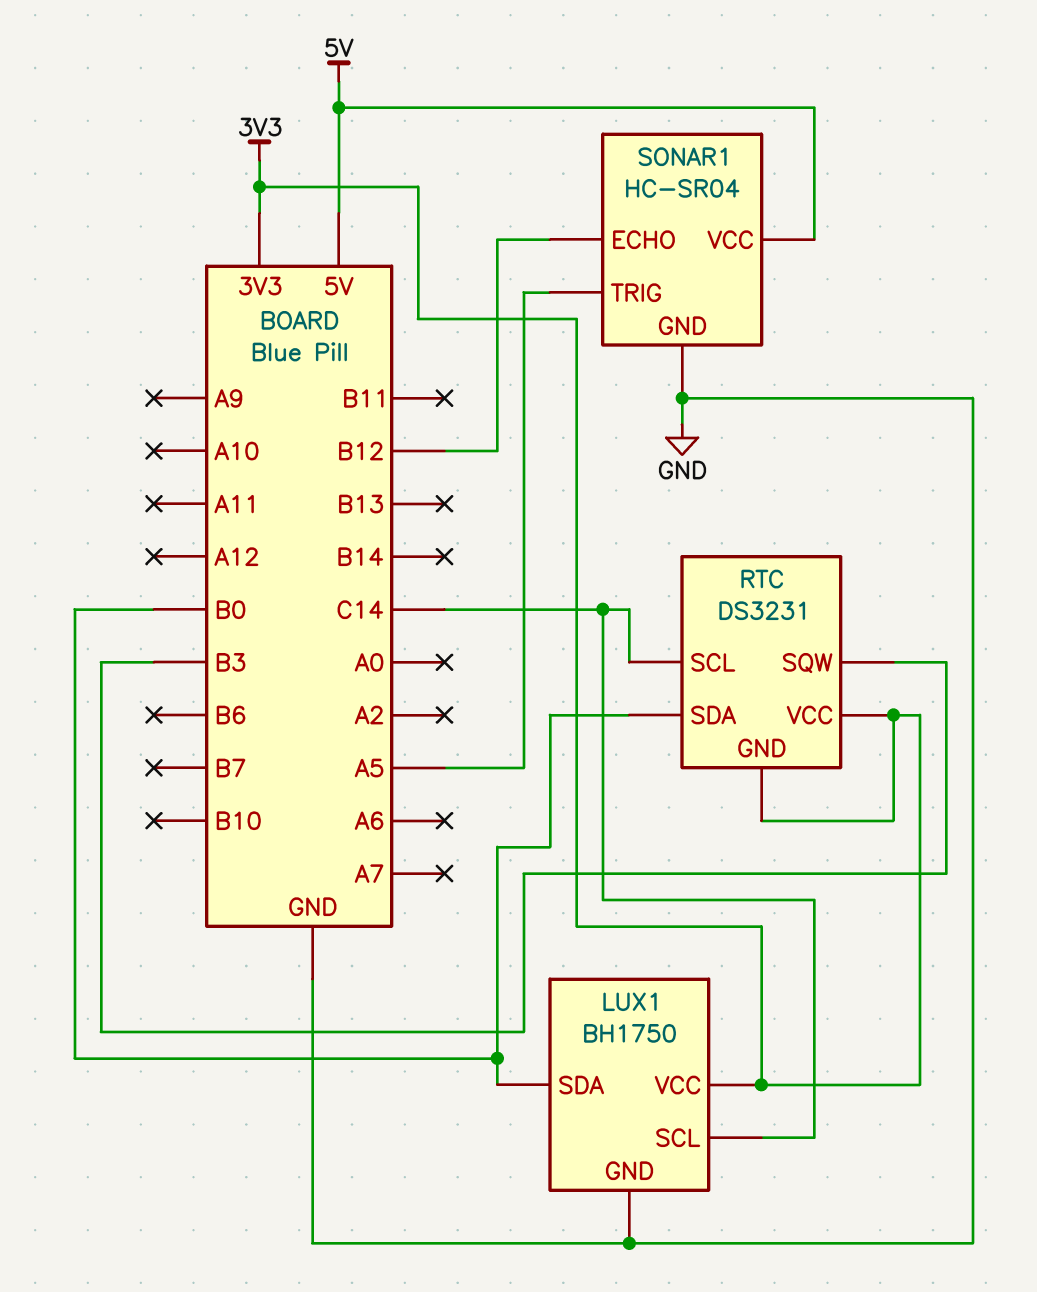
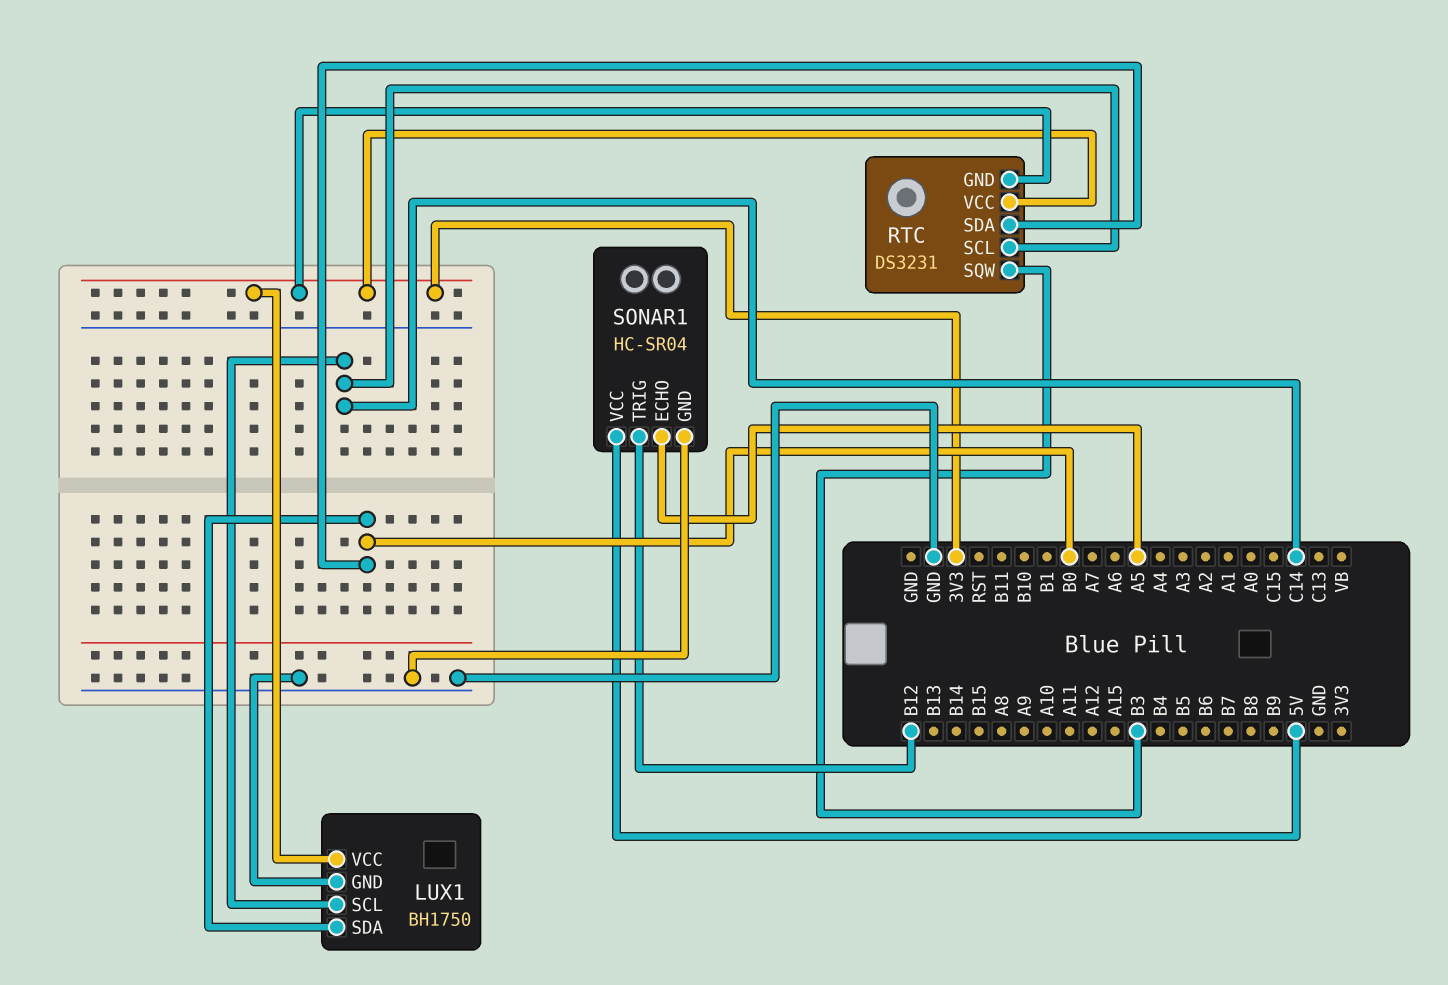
SONAR1 pin ECHO: B12 -> A5
SONAR1 pin TRIG: A5 -> B12

